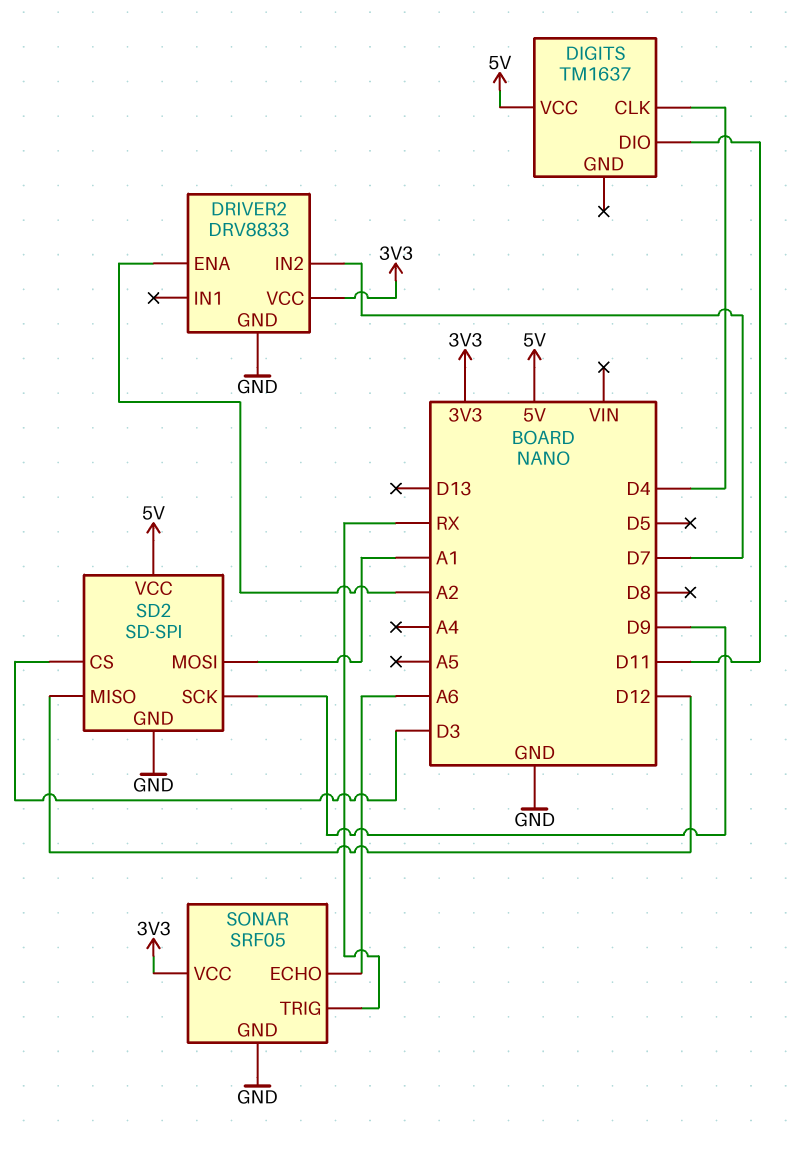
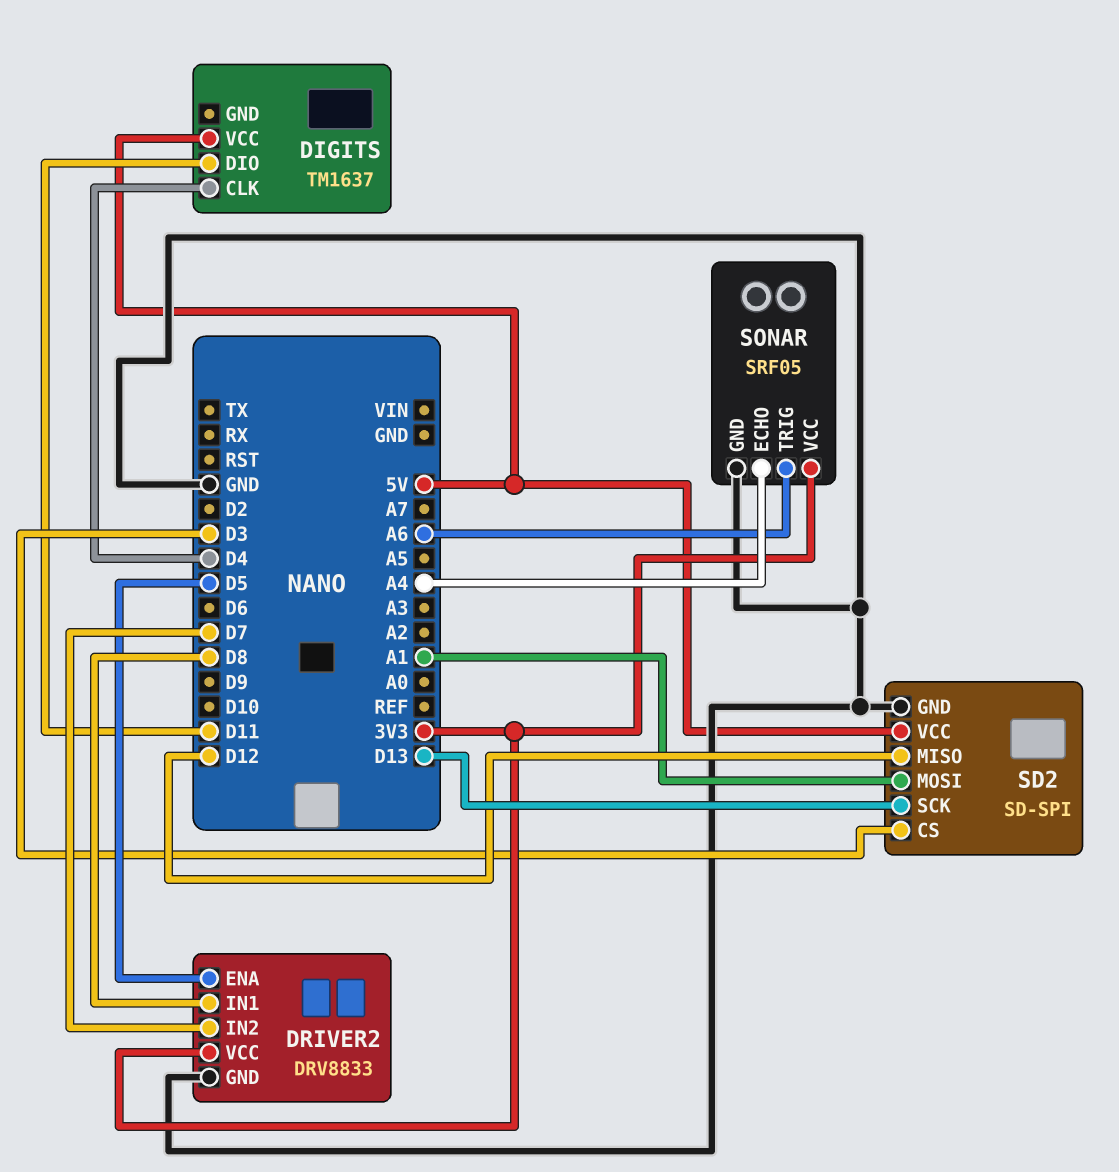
DRIVER2 pin ENA: A2 -> D5
DRIVER2 pin IN1: none -> D8
SD2 pin SCK: D9 -> D13
SONAR pin ECHO: A6 -> A4
SONAR pin TRIG: RX -> A6

